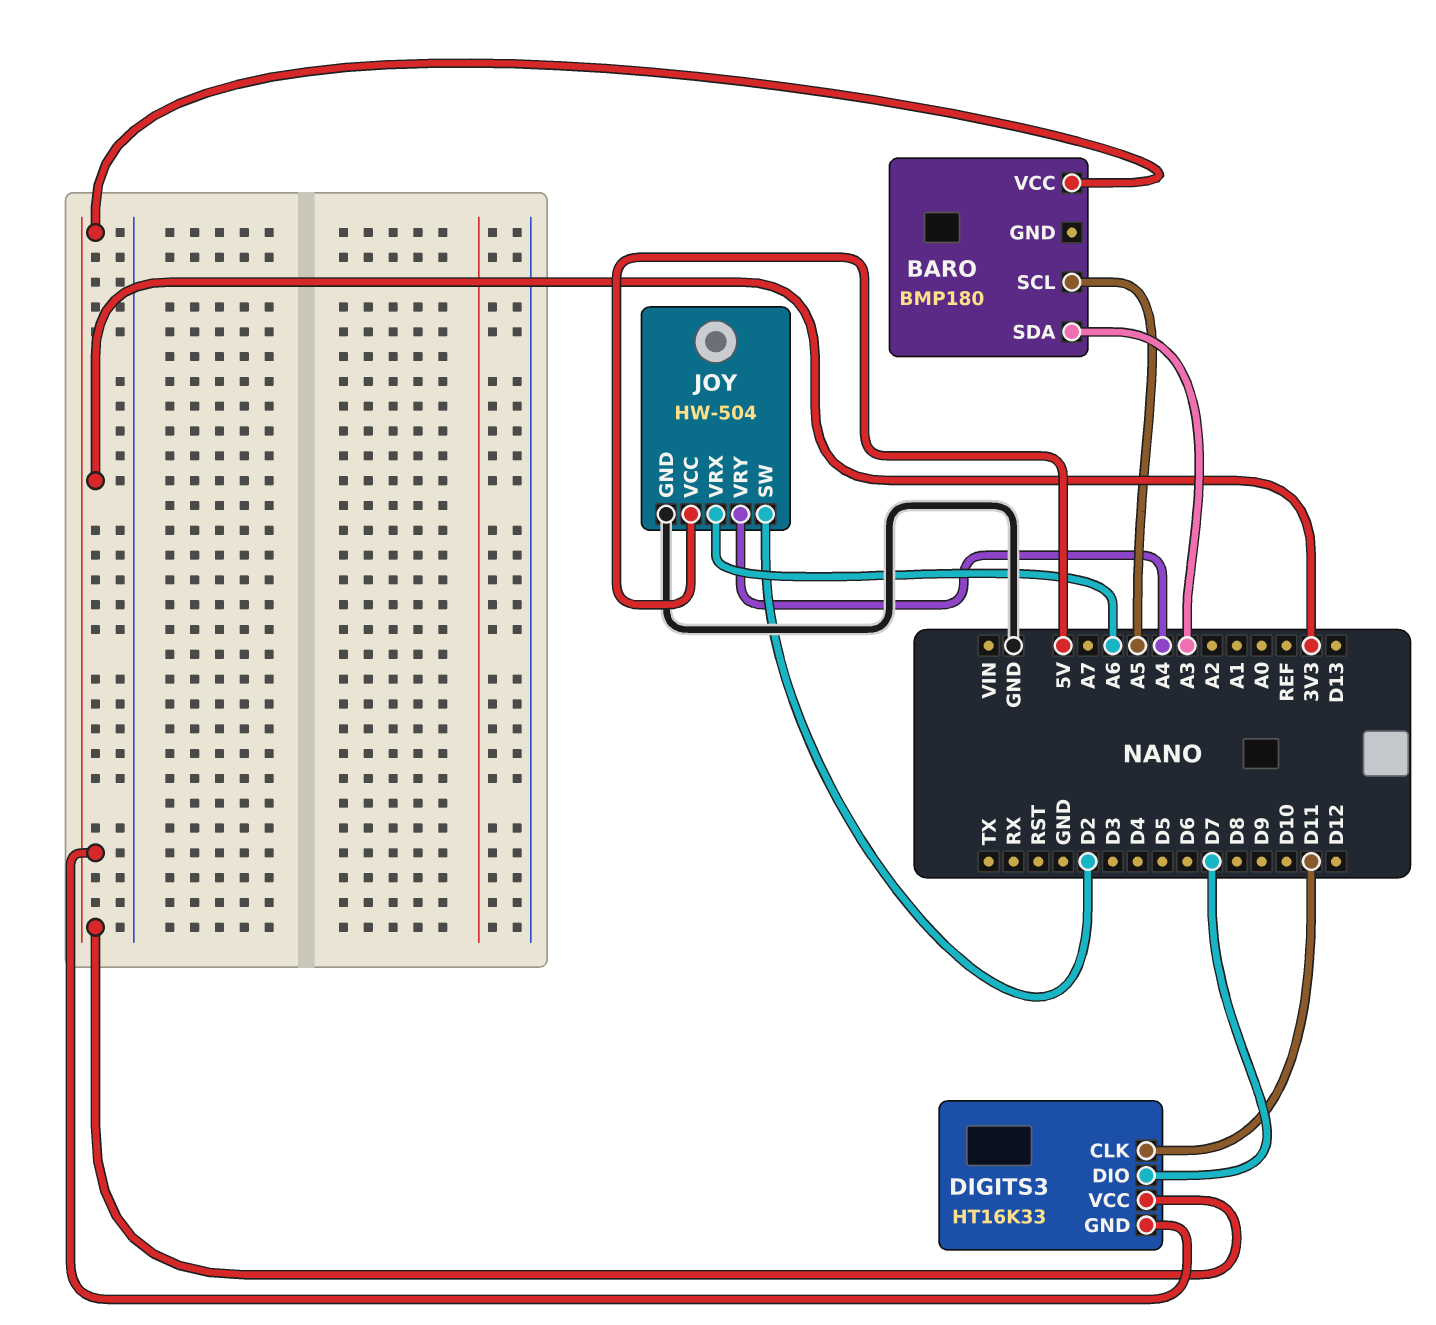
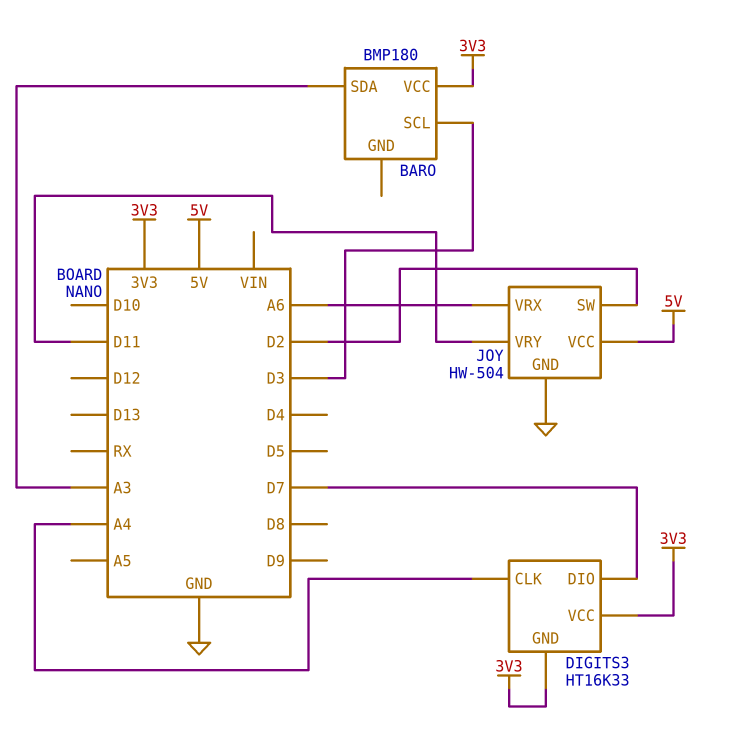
BARO pin SCL: A5 -> D3
DIGITS3 pin CLK: D11 -> A4
JOY pin VRY: A4 -> D11

